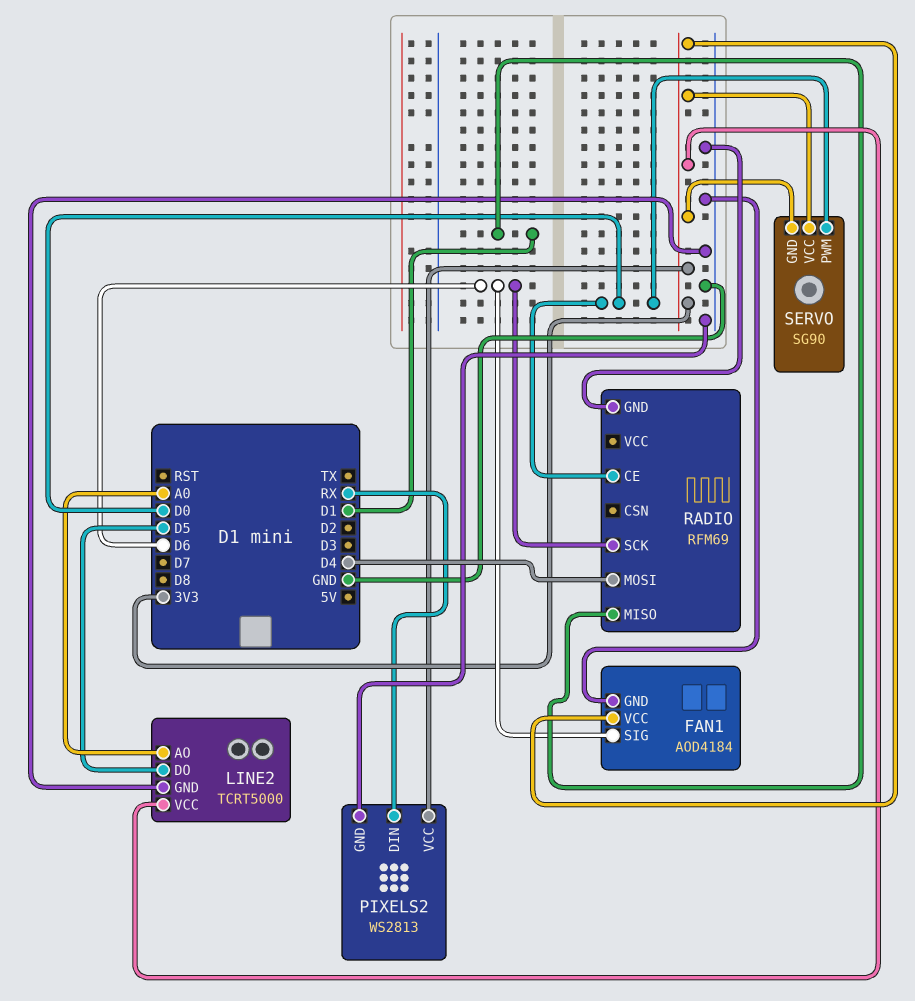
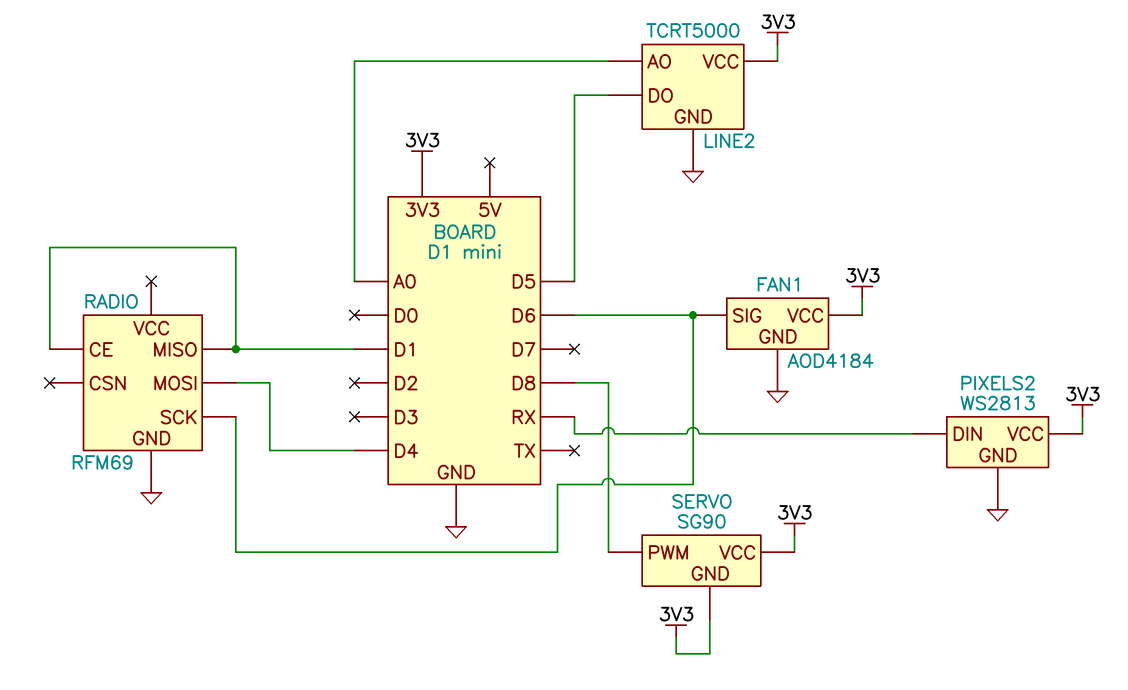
RADIO pin CE: D0 -> D1
SERVO pin PWM: D0 -> D8

